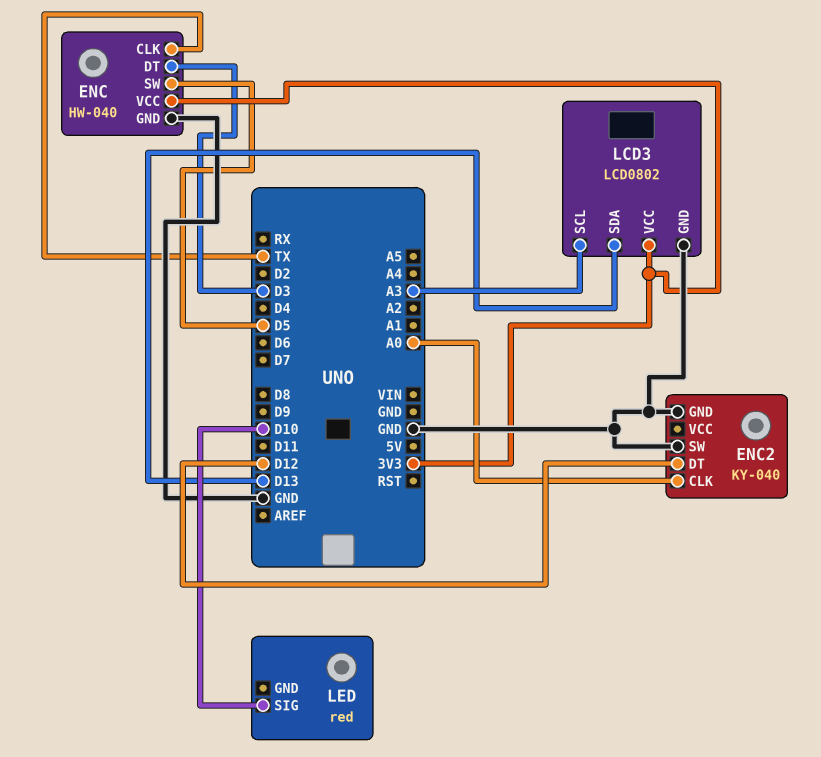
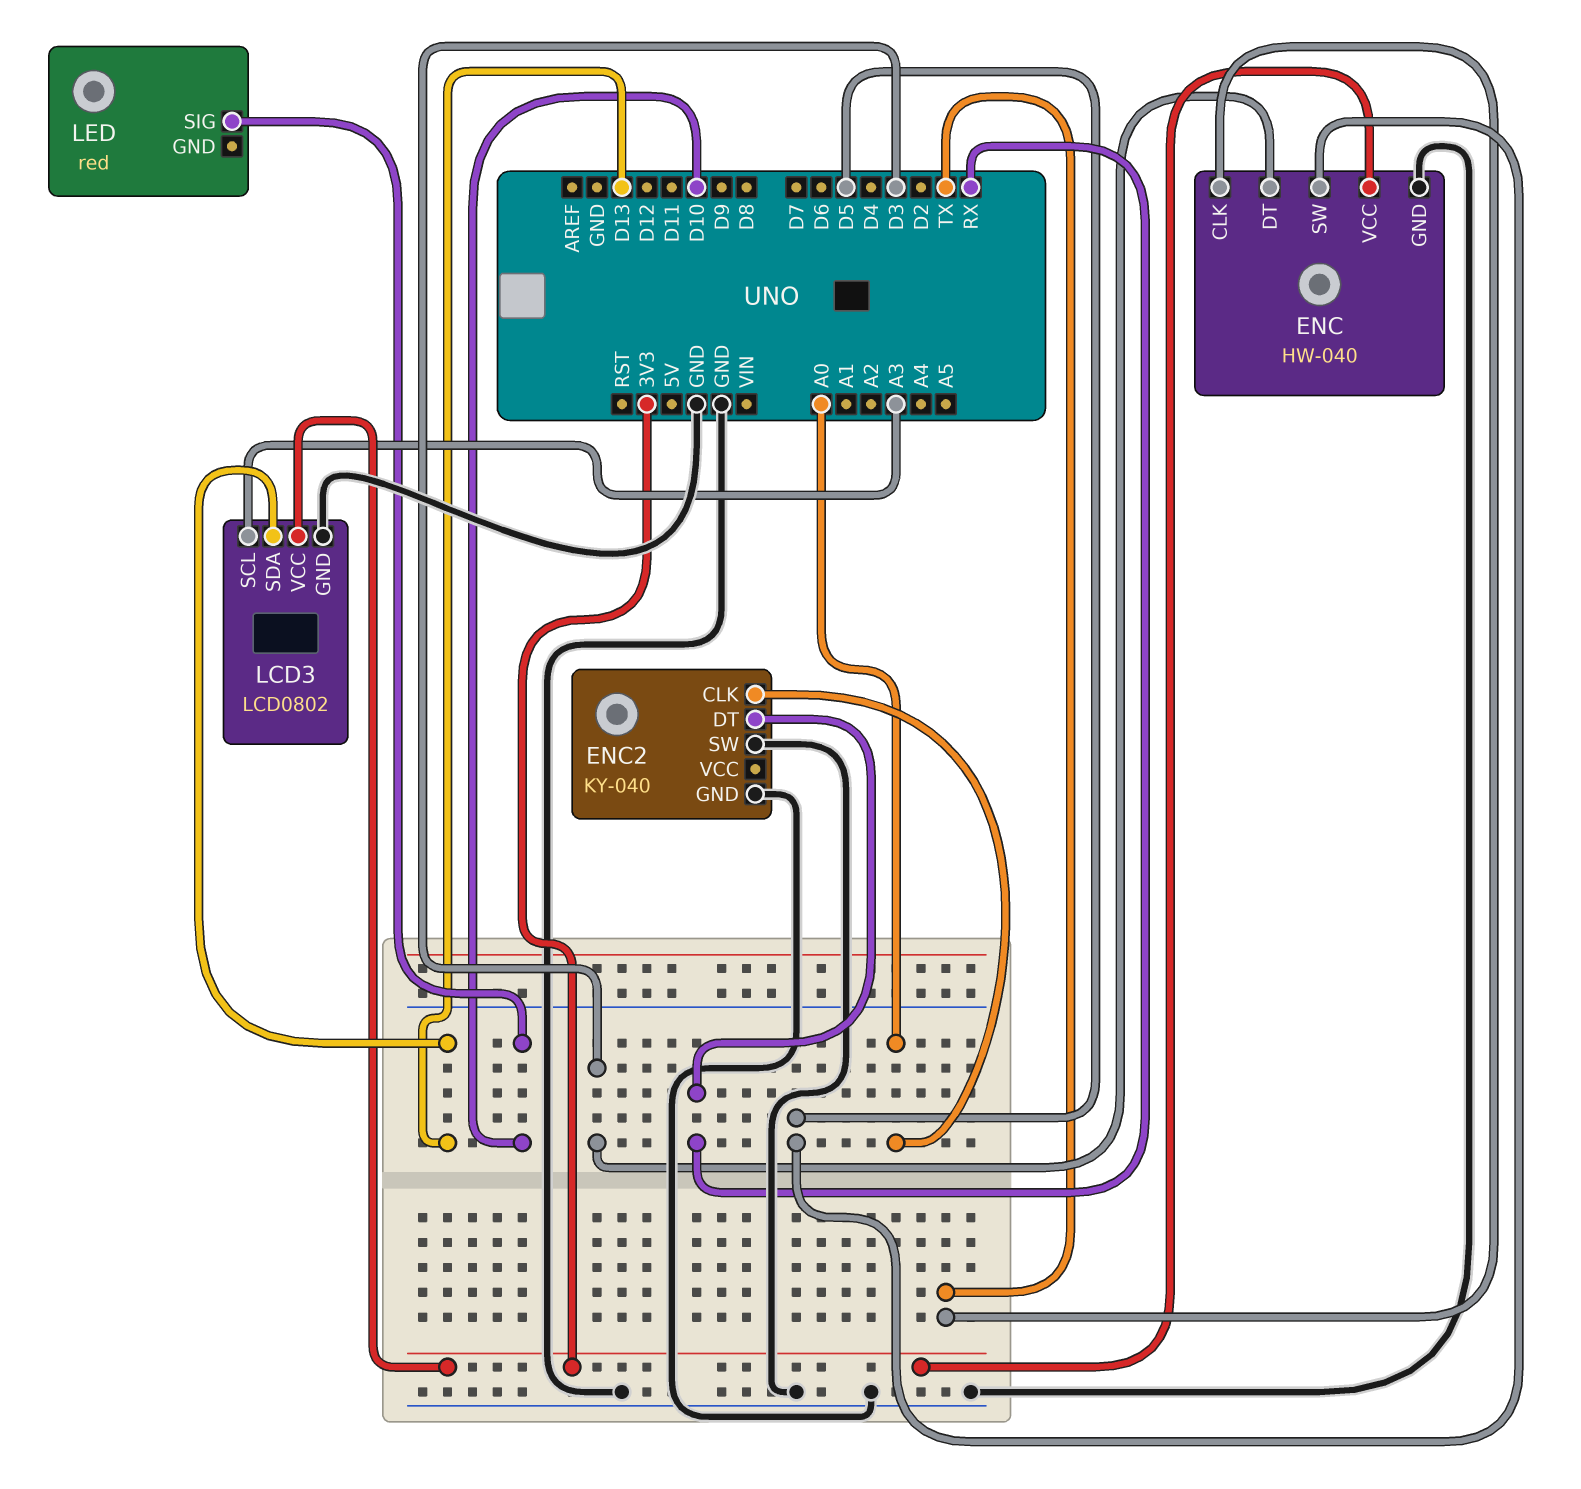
ENC2 pin DT: D12 -> RX

